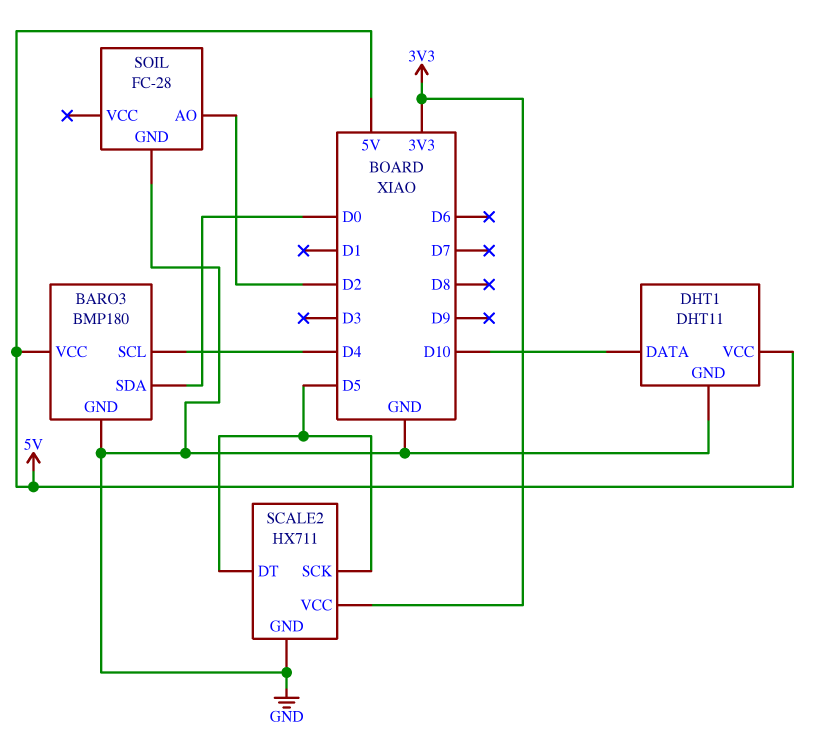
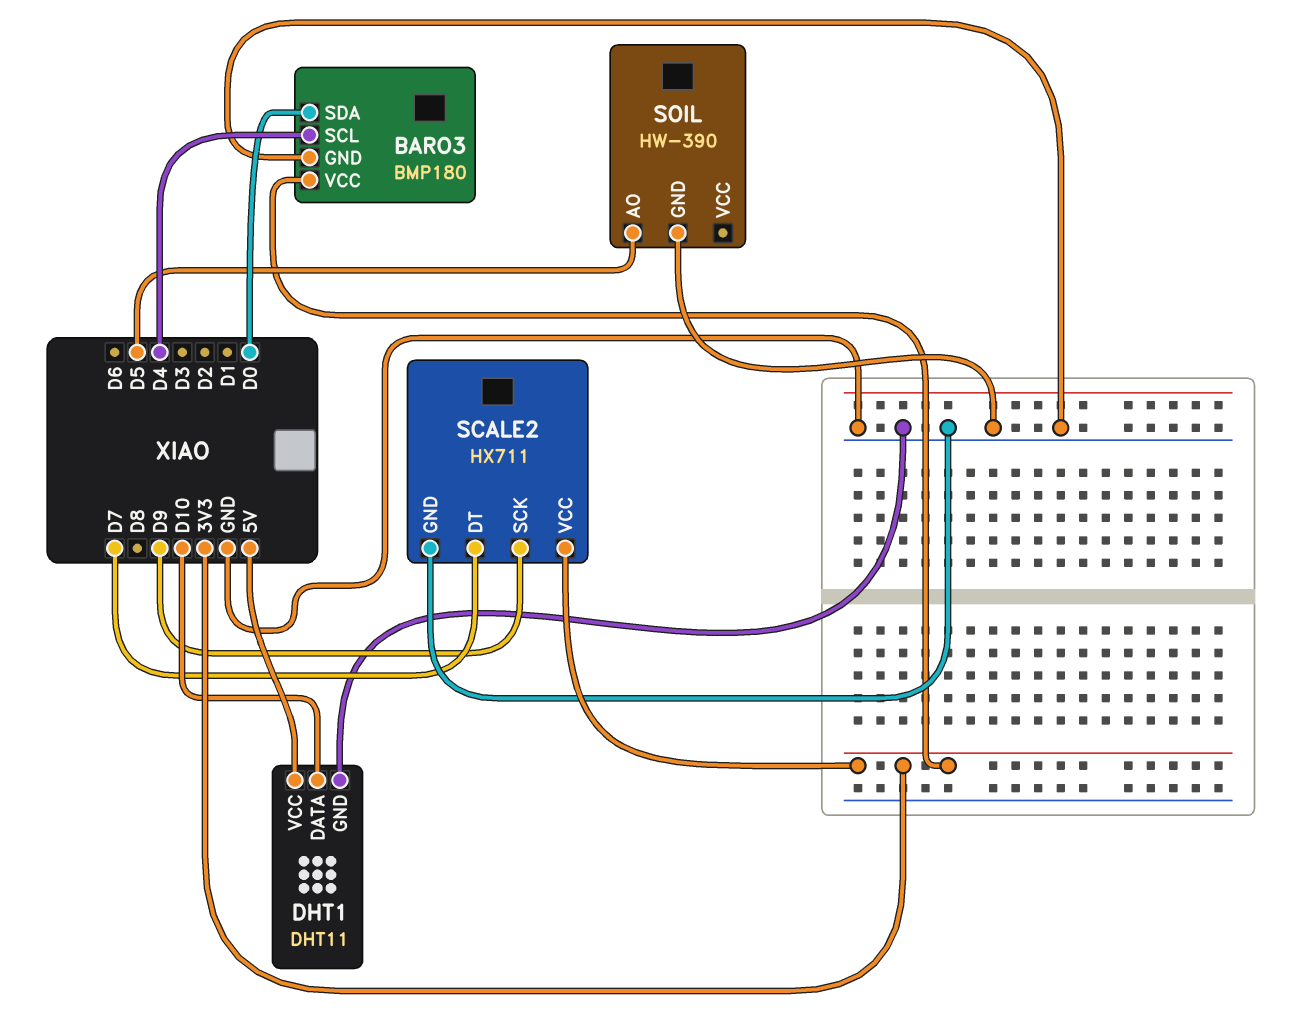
BARO3 pin VCC: 5V -> 3V3
SCALE2 pin DT: D5 -> D7
SCALE2 pin SCK: D5 -> D9
SOIL: FC-28 -> HW-390
SOIL pin AO: D2 -> D5

